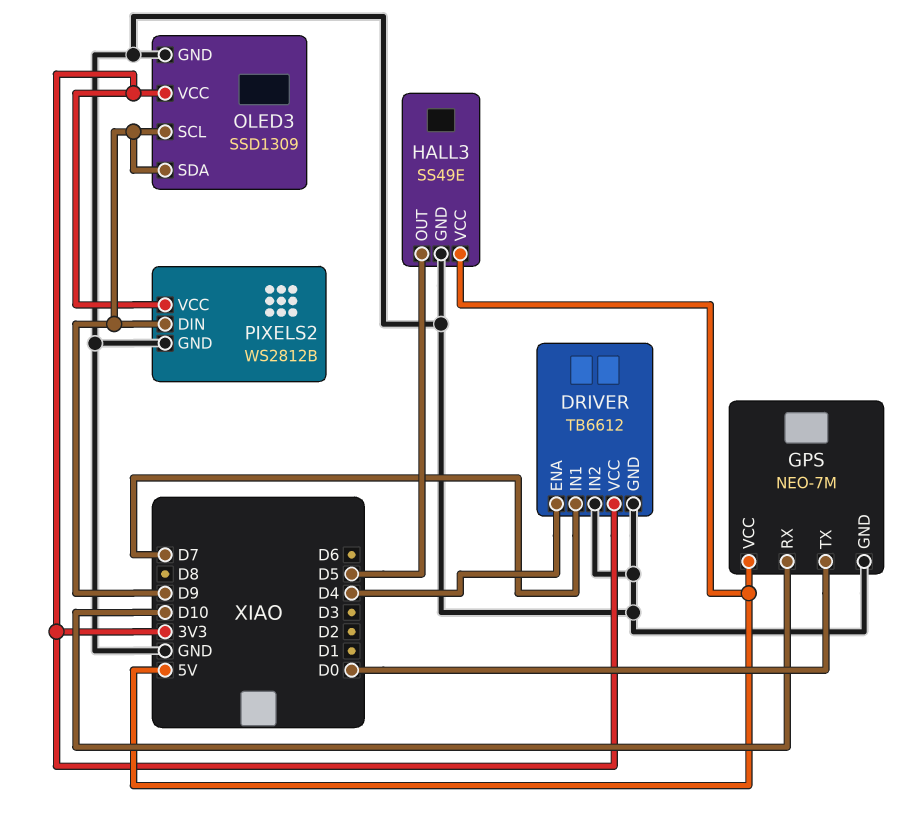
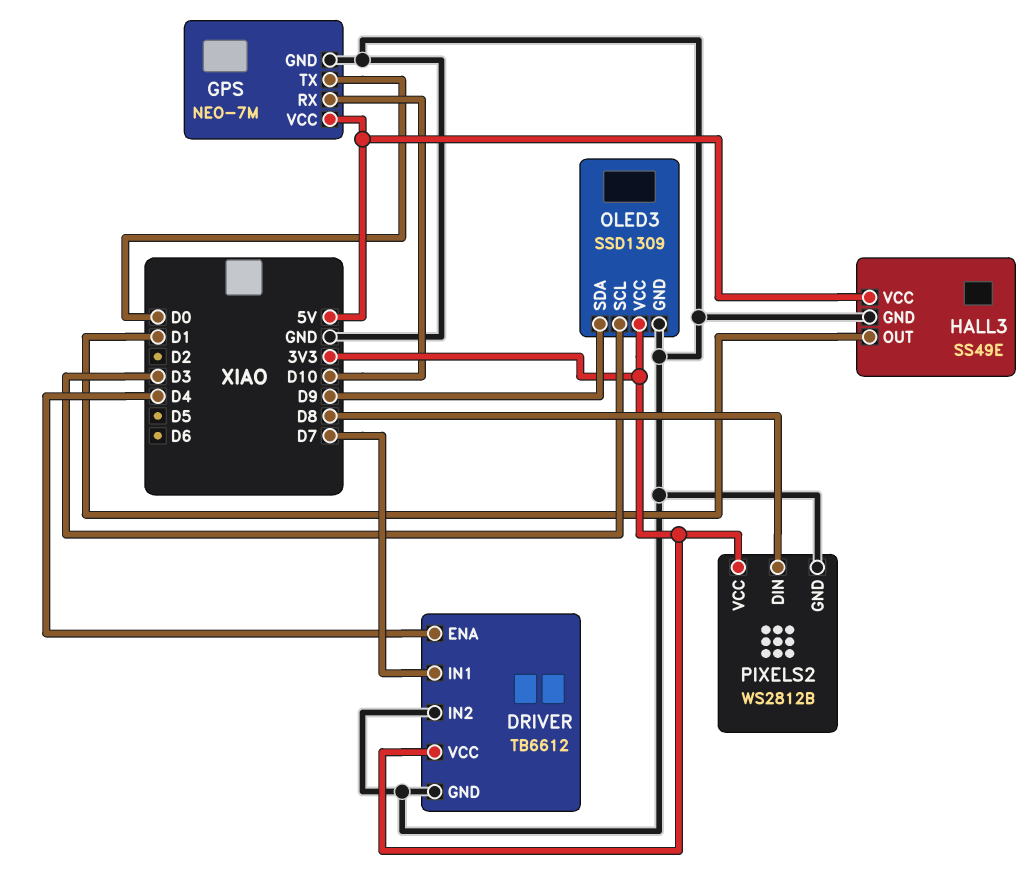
HALL3 pin OUT: D5 -> D1
OLED3 pin SCL: D9 -> D3
PIXELS2 pin DIN: D9 -> D8

